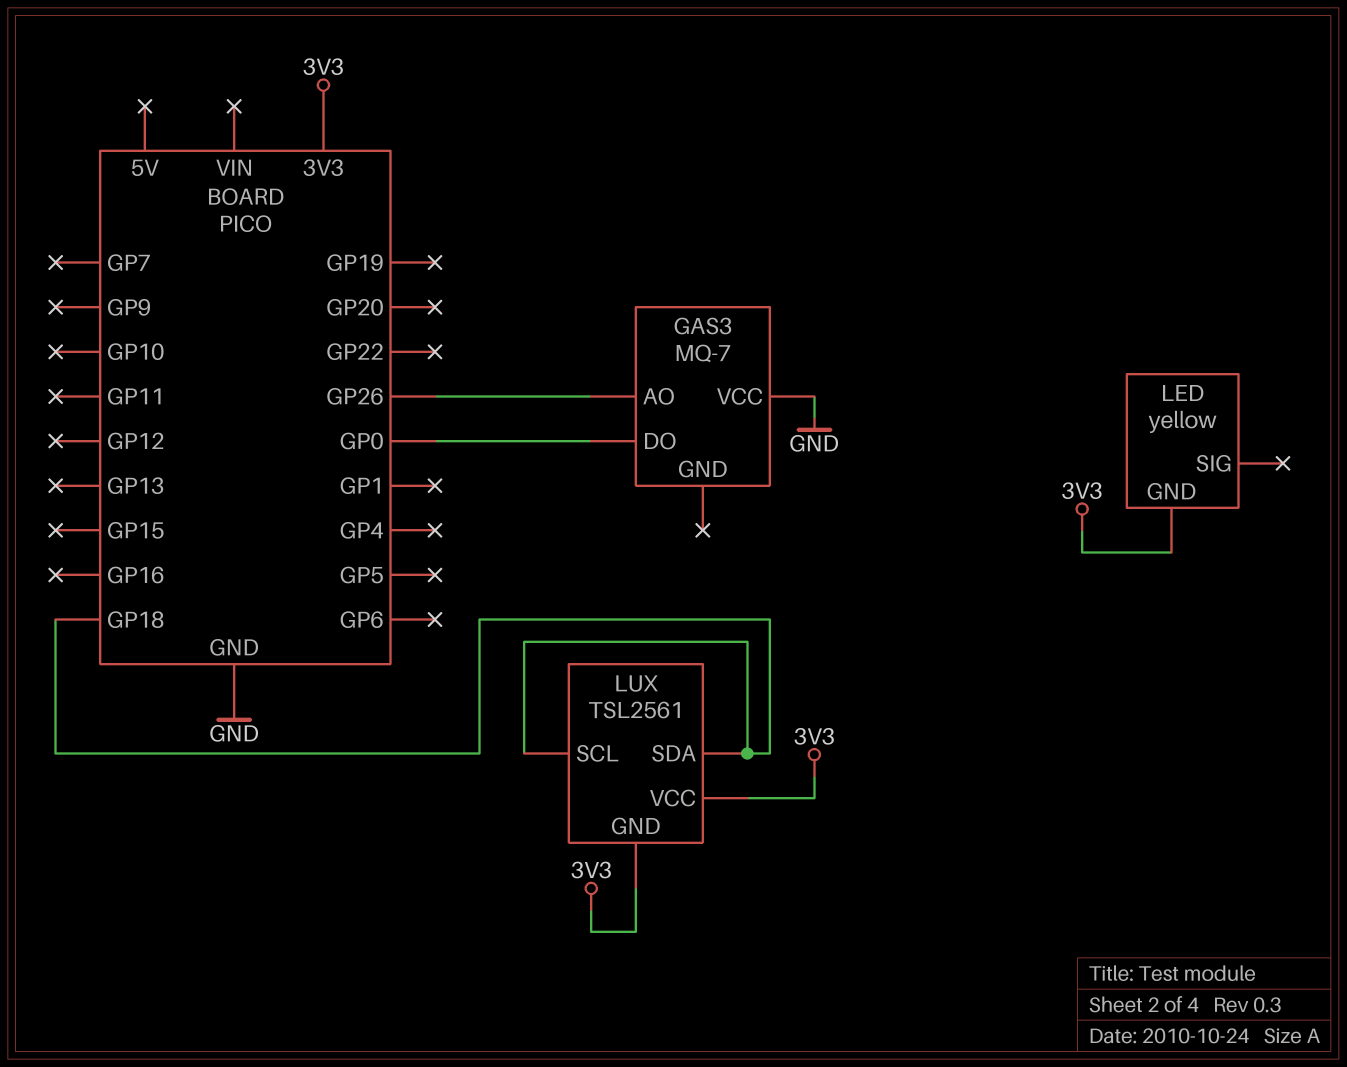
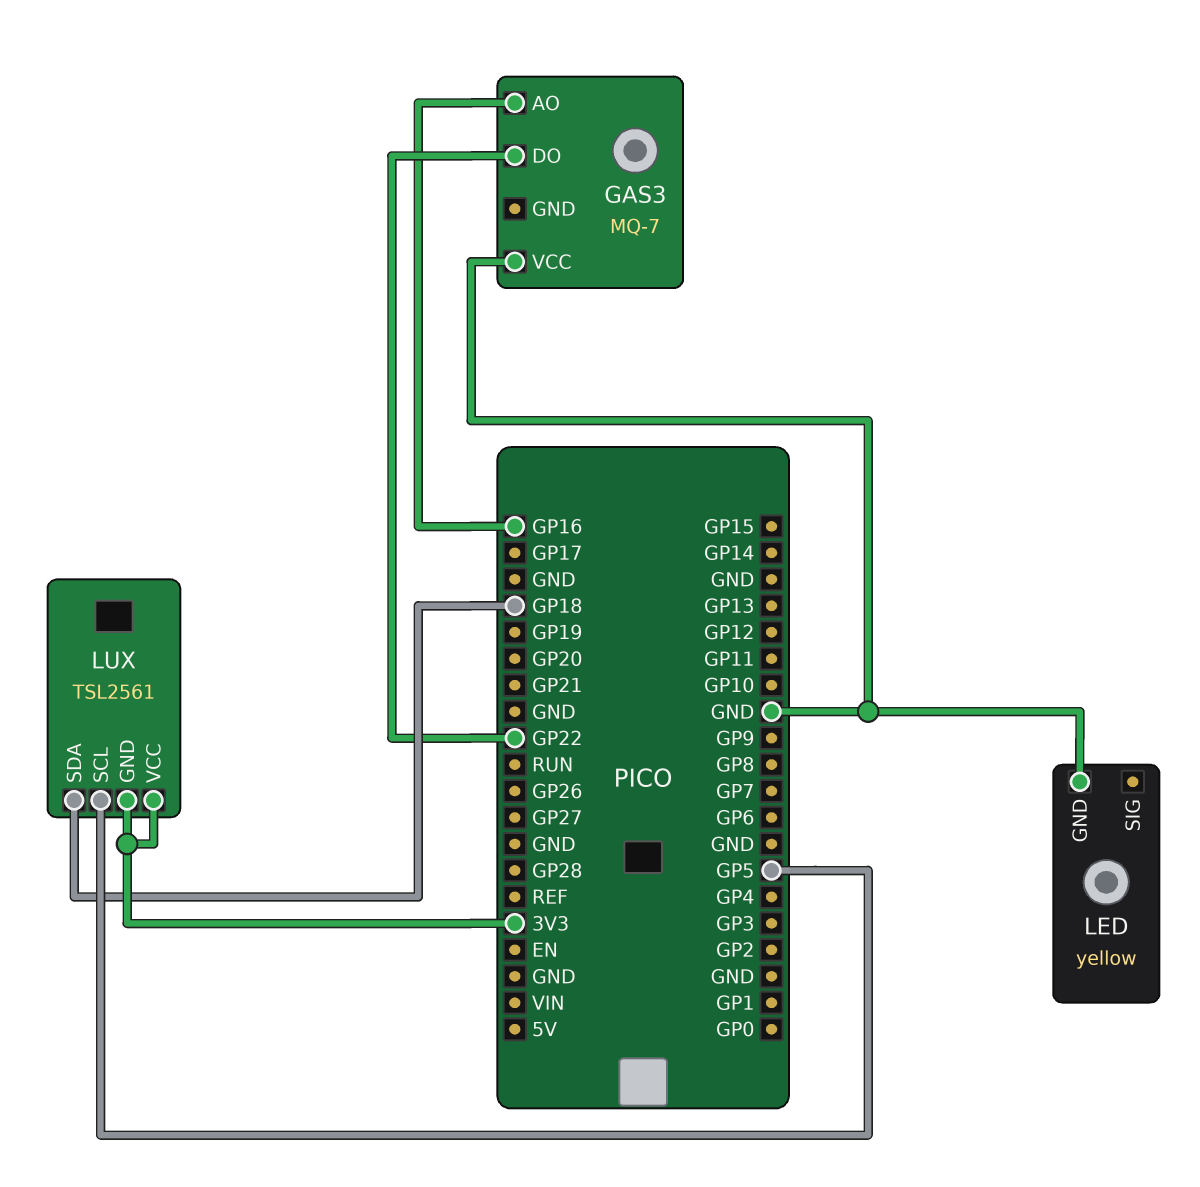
GAS3 pin AO: GP26 -> GP16
GAS3 pin DO: GP0 -> GP22
LED pin GND: 3V3 -> GND
LUX pin SCL: GP18 -> GP5

